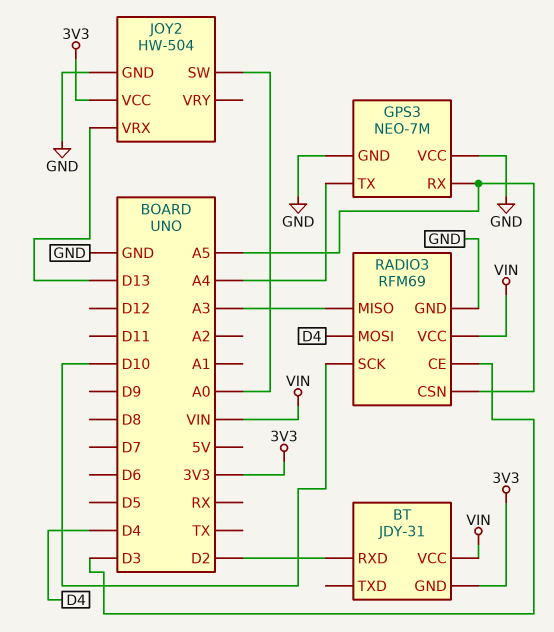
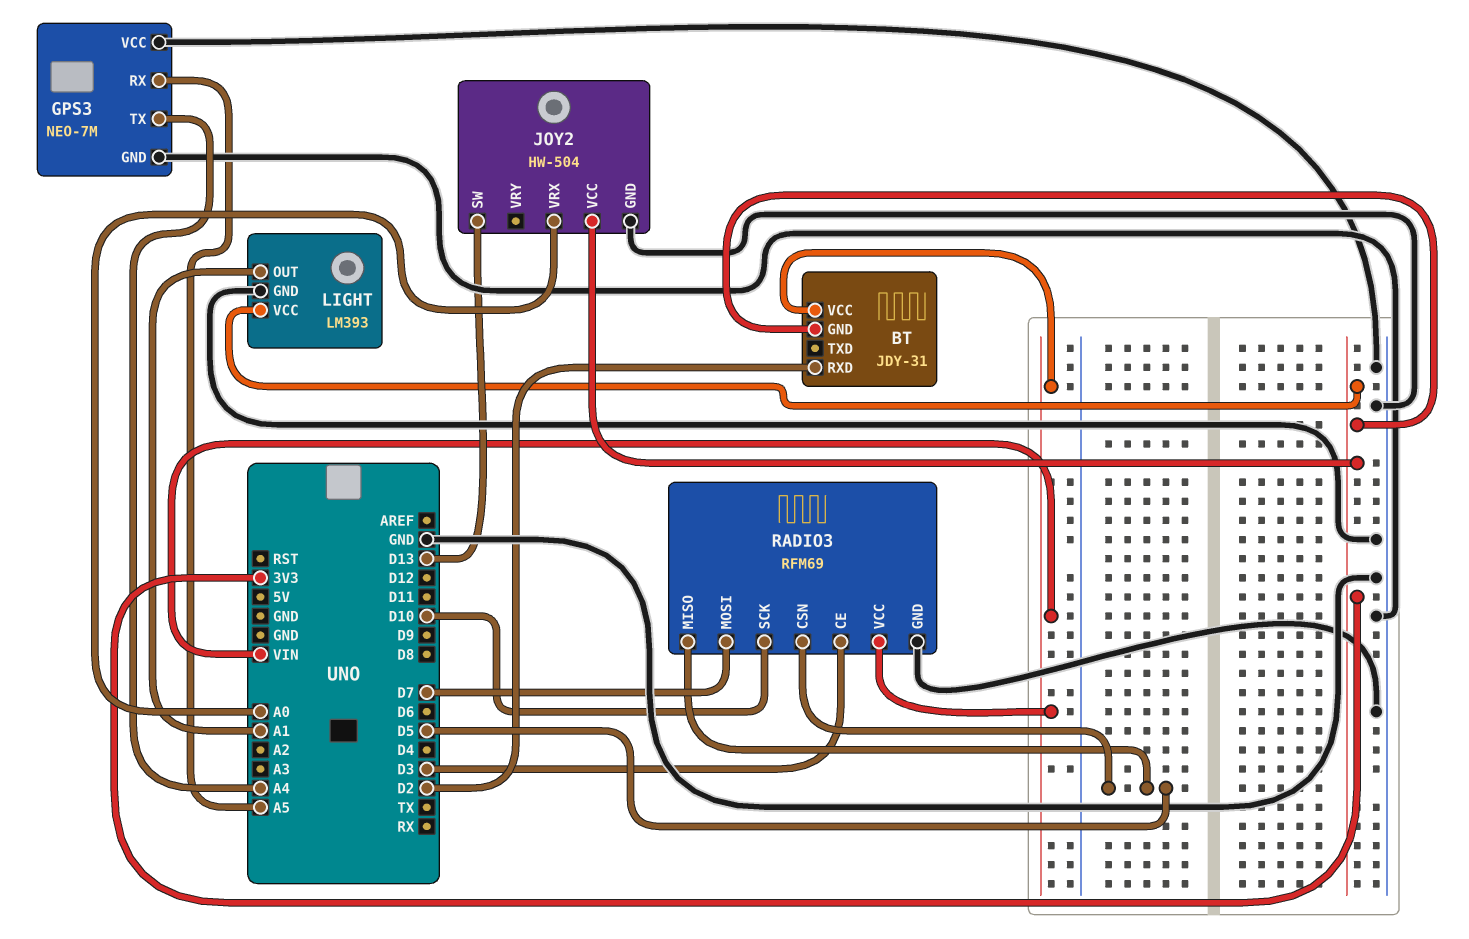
JOY2 pin SW: A0 -> D13
JOY2 pin VRX: D13 -> A0
LIGHT: none -> LM393
LIGHT pin GND: none -> GND
LIGHT pin OUT: none -> A1
LIGHT pin VCC: none -> 3V3
RADIO3 pin CSN: A5 -> D5
RADIO3 pin MISO: A3 -> D5
RADIO3 pin MOSI: D4 -> D7

